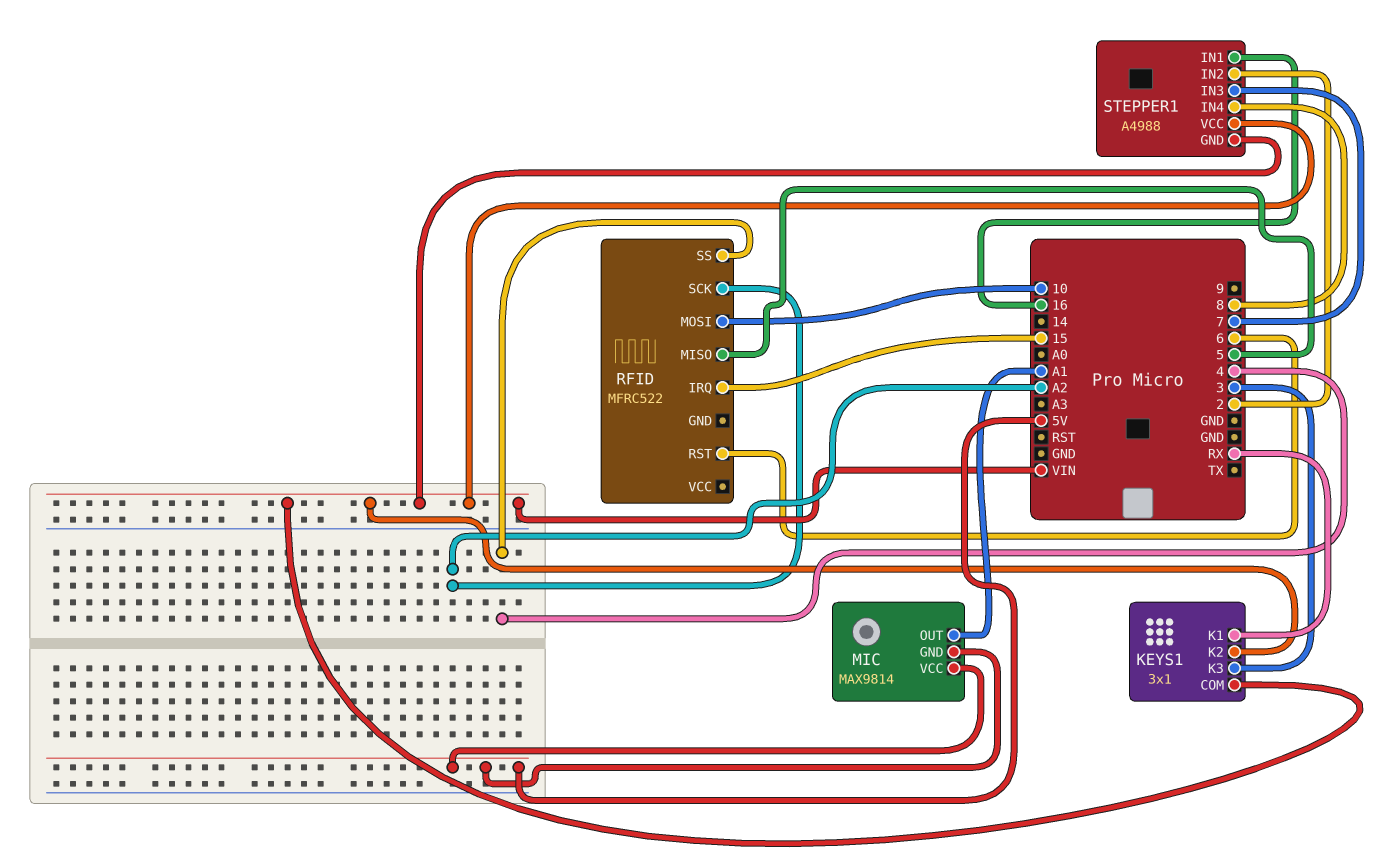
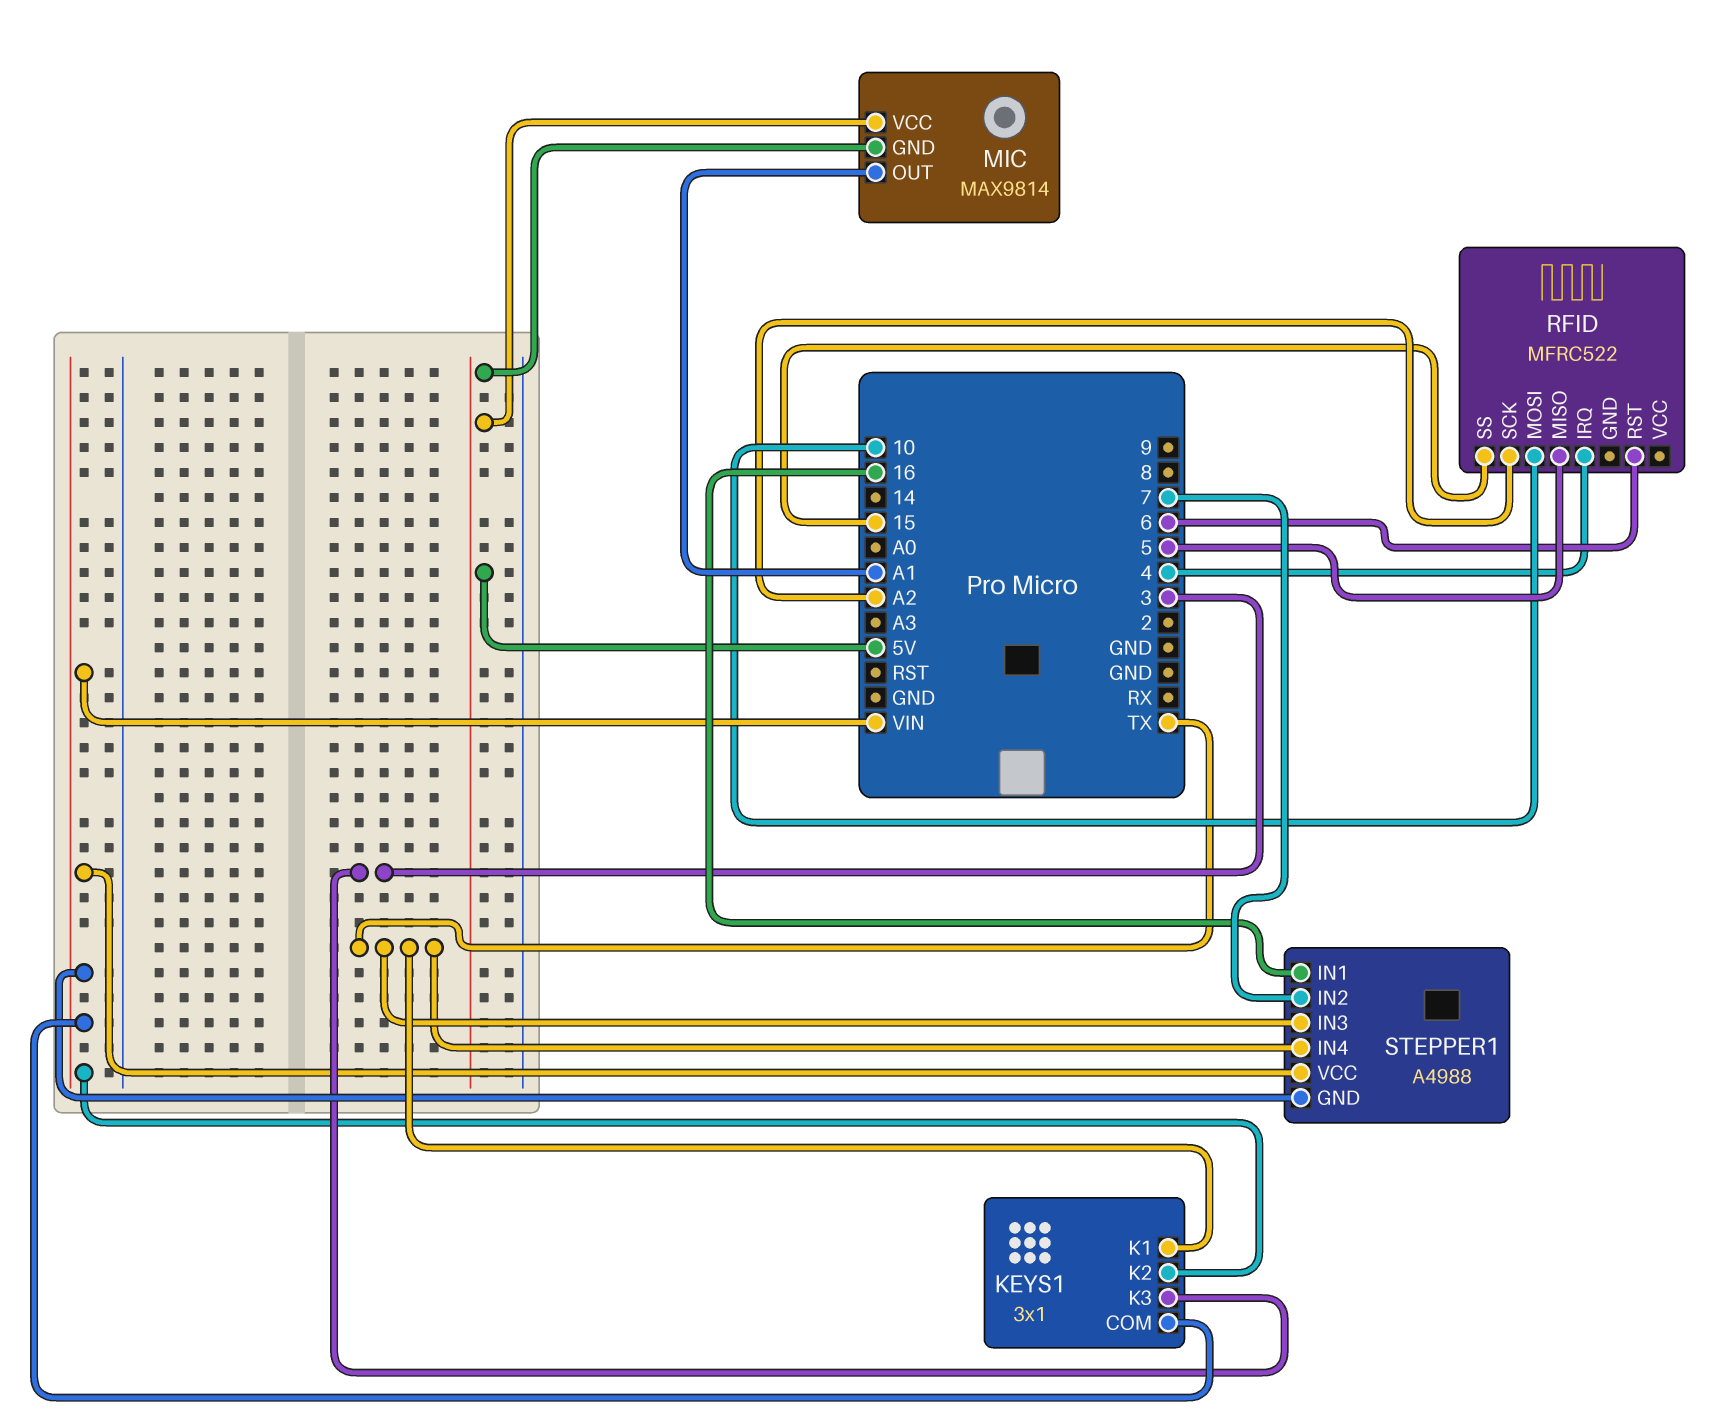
KEYS1 pin K1: RX -> TX
RFID pin IRQ: 15 -> 4
RFID pin SS: 4 -> 15
STEPPER1 pin IN2: 2 -> 7
STEPPER1 pin IN3: 7 -> TX
STEPPER1 pin IN4: 8 -> TX

